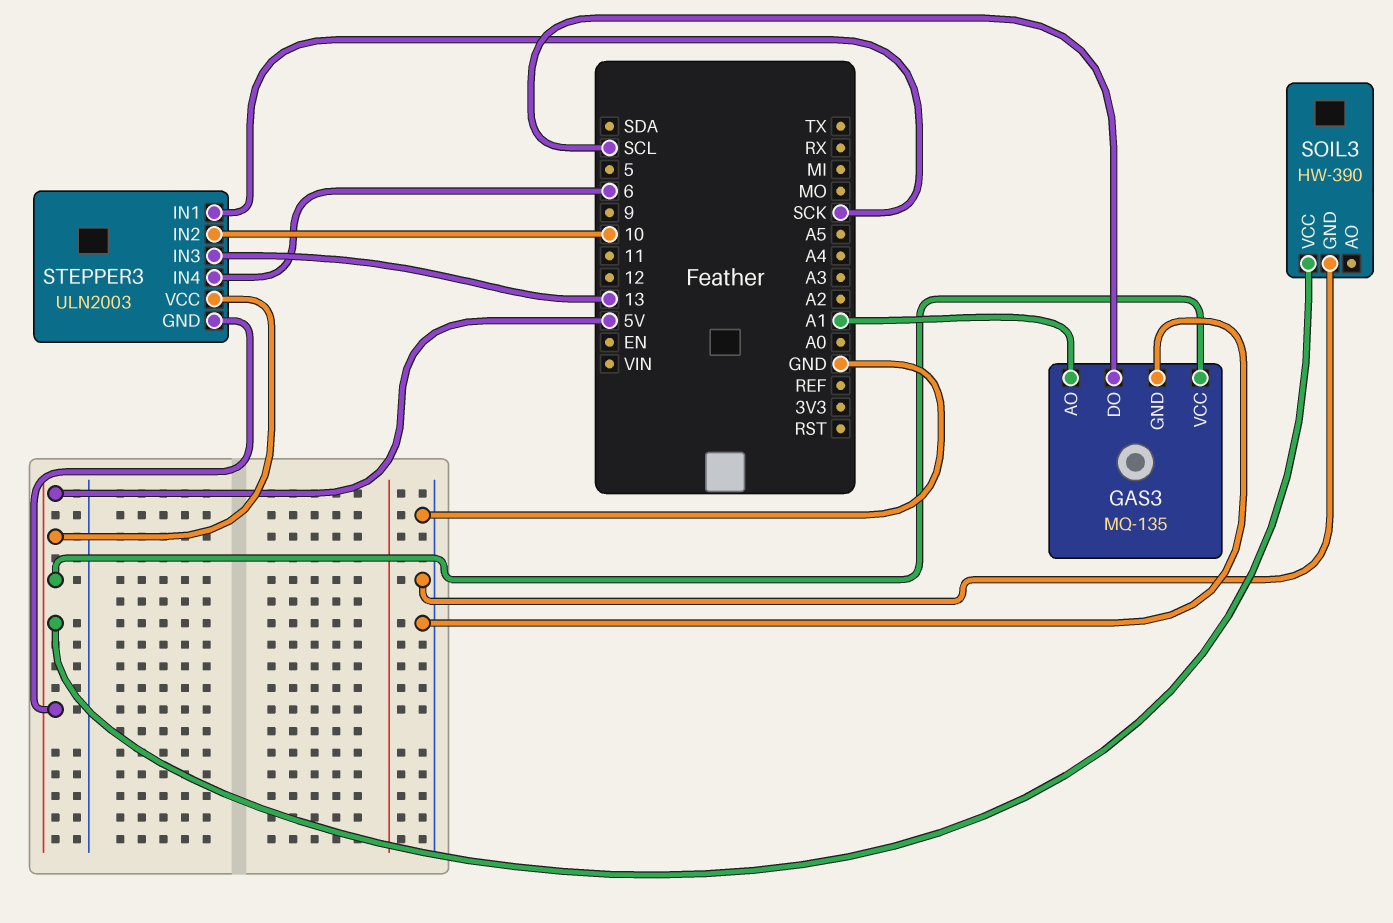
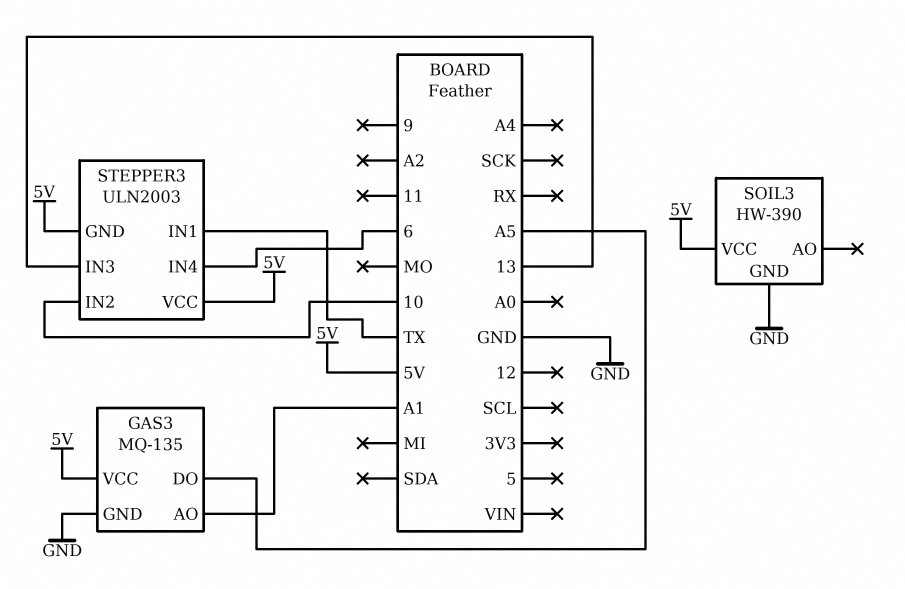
GAS3 pin DO: SCL -> A5
STEPPER3 pin IN1: SCK -> TX

